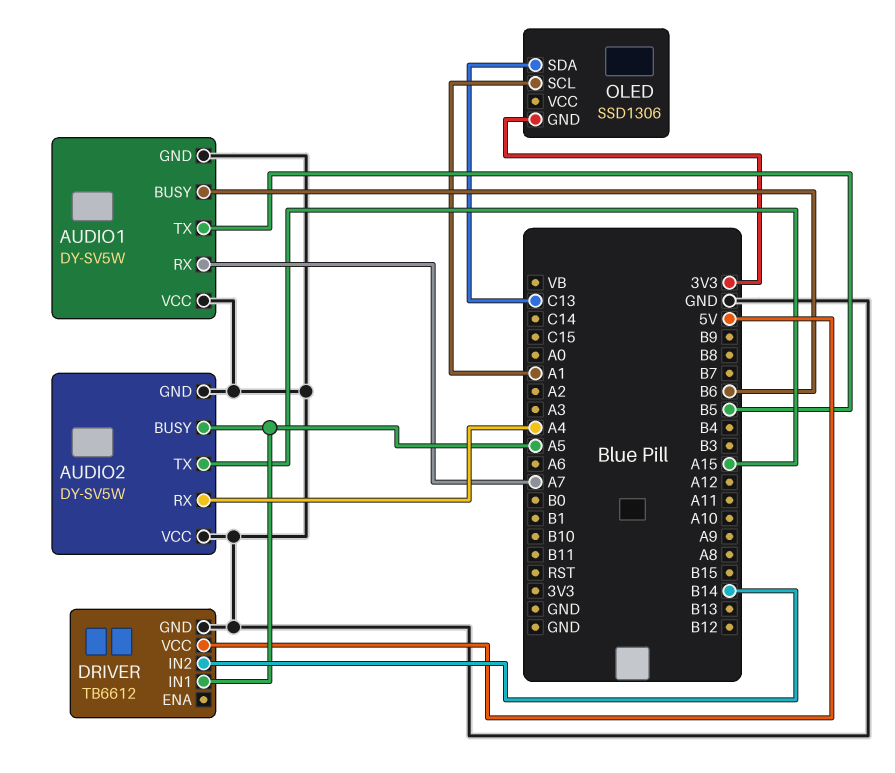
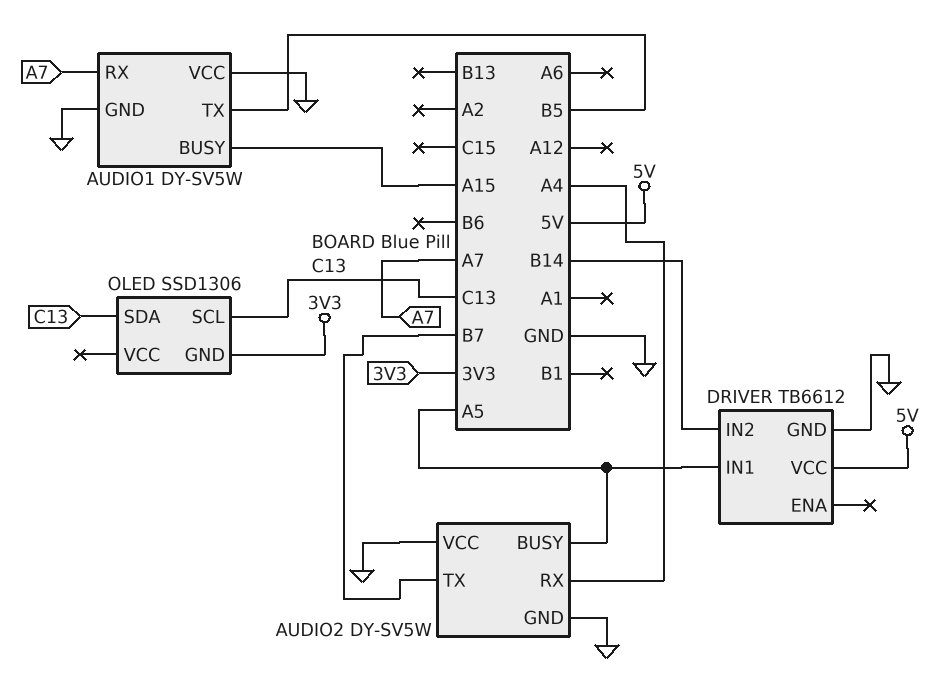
AUDIO1 pin BUSY: B6 -> A15
AUDIO2 pin TX: A15 -> B7
OLED pin SCL: A1 -> C13

